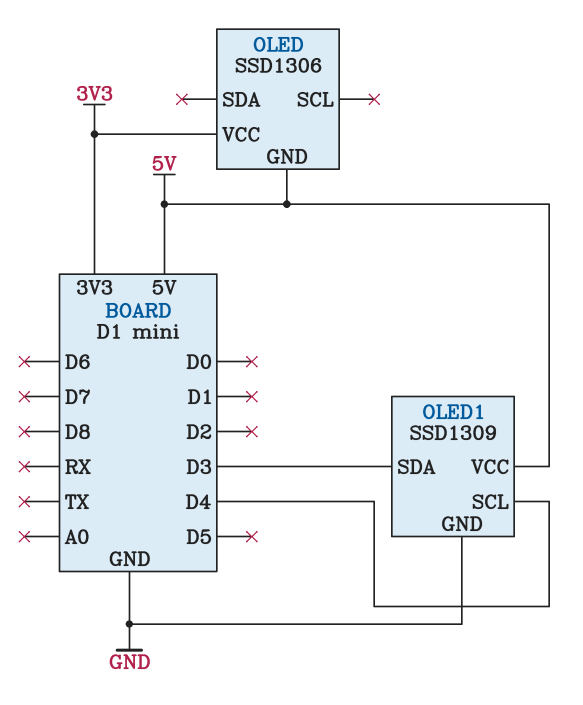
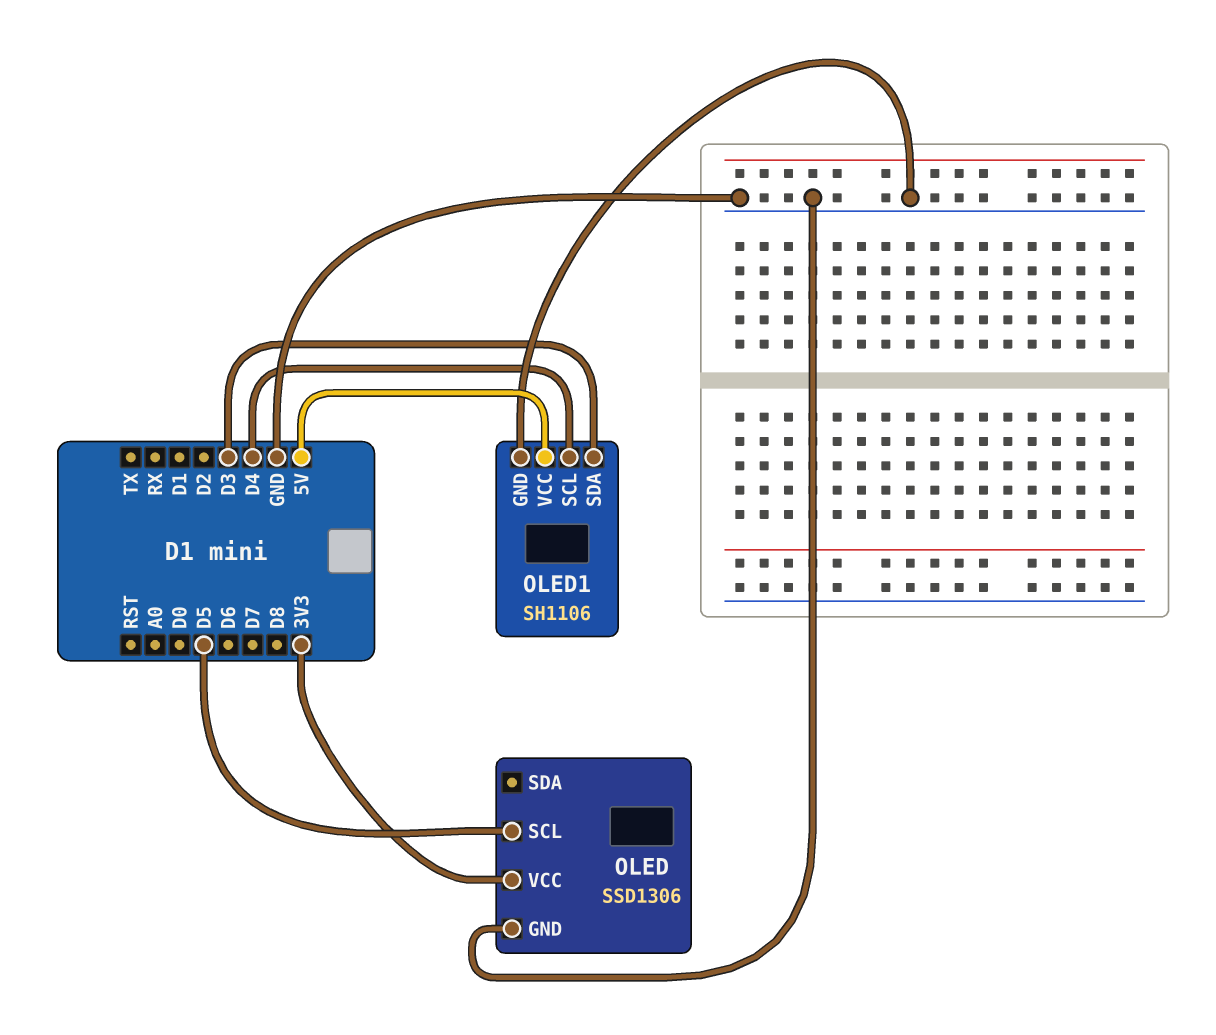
OLED pin GND: 5V -> GND
OLED pin SCL: none -> D5
OLED1: SSD1309 -> SH1106

